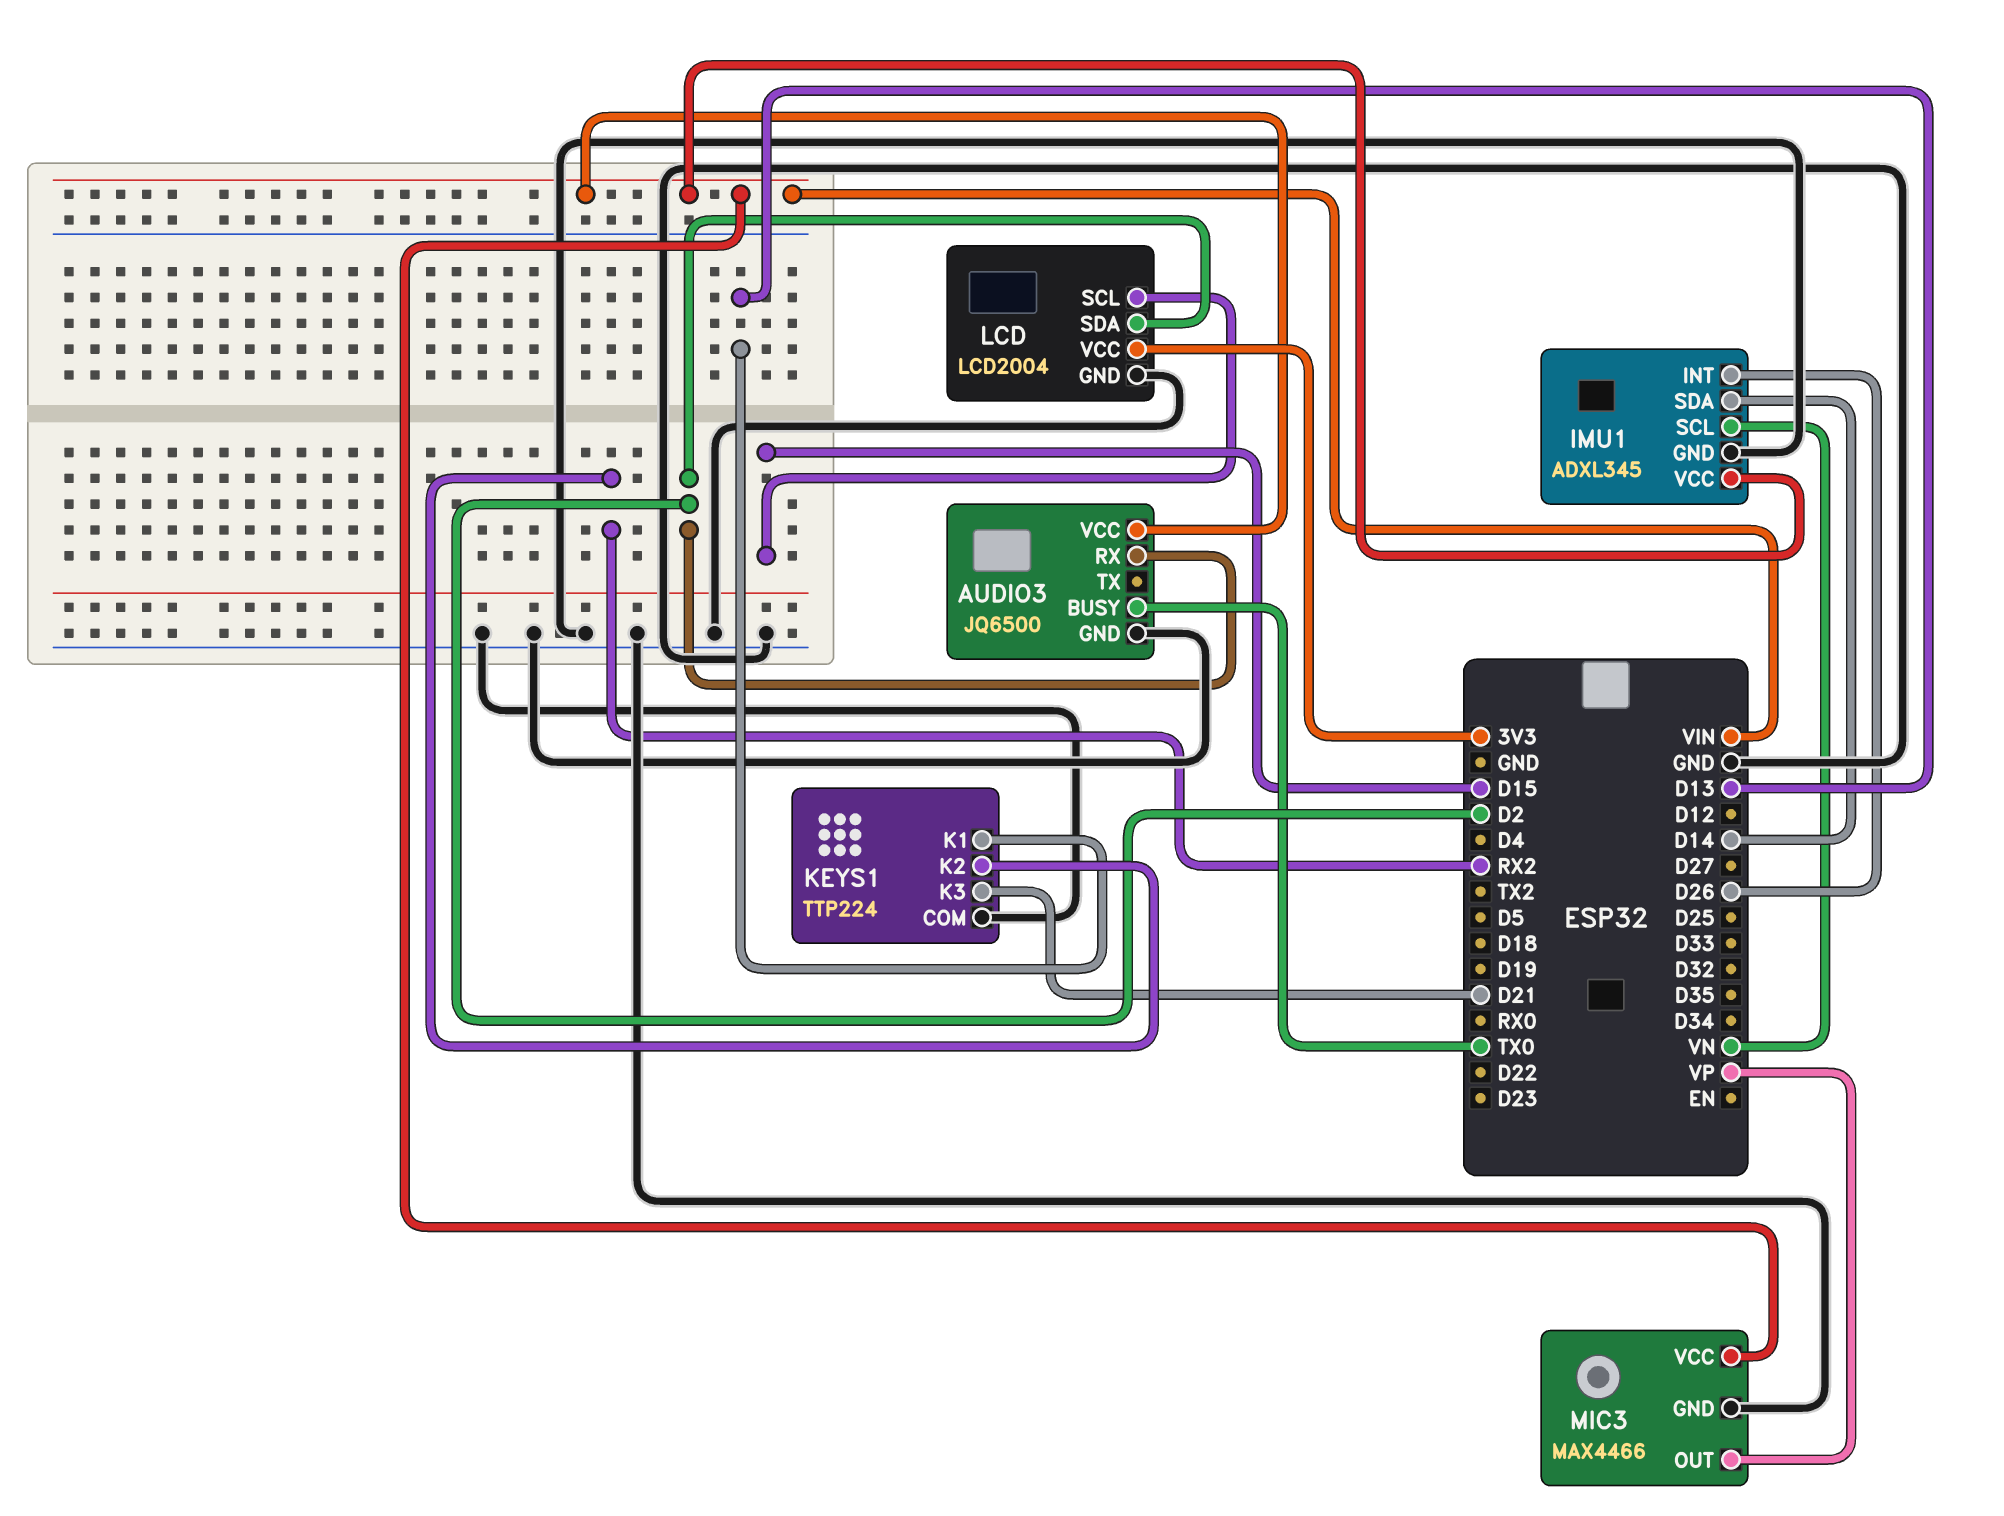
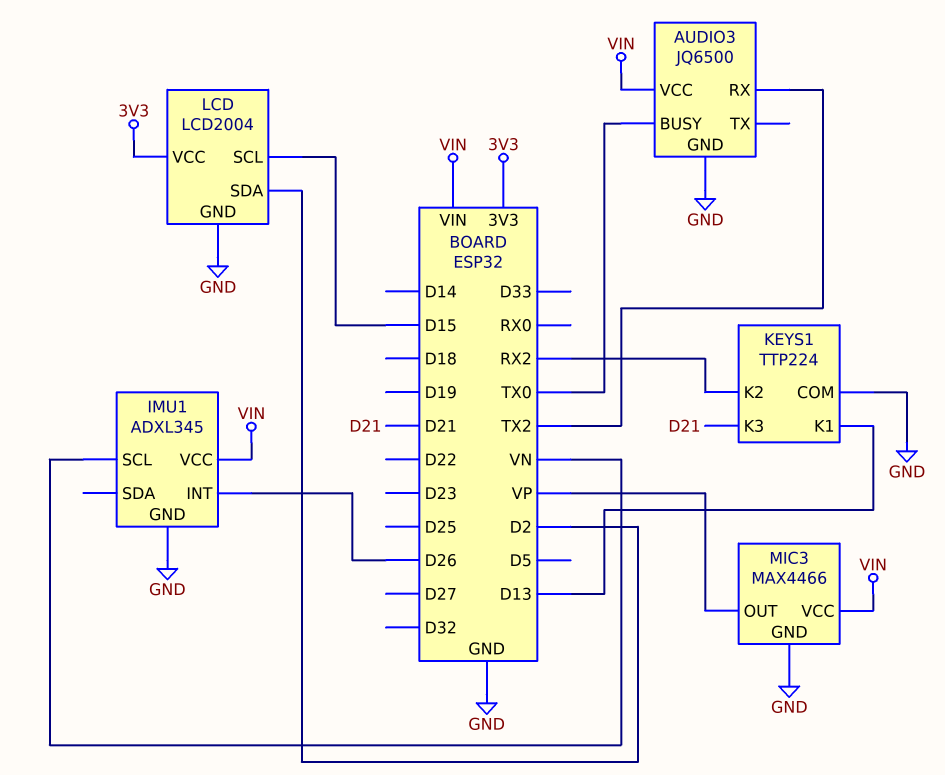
AUDIO3 pin RX: D2 -> TX2
IMU1 pin SDA: D14 -> none

